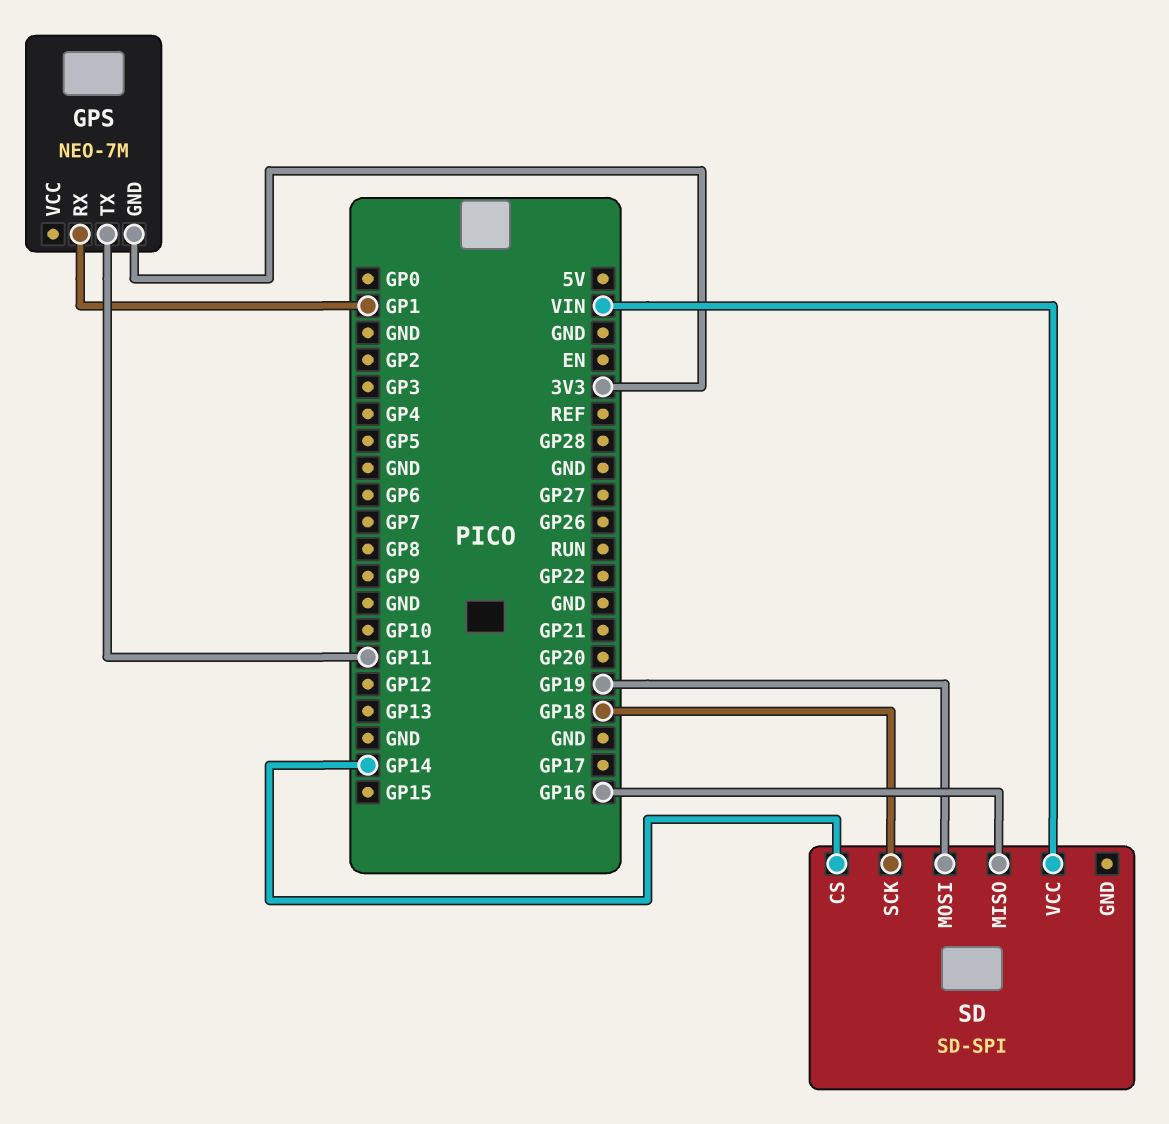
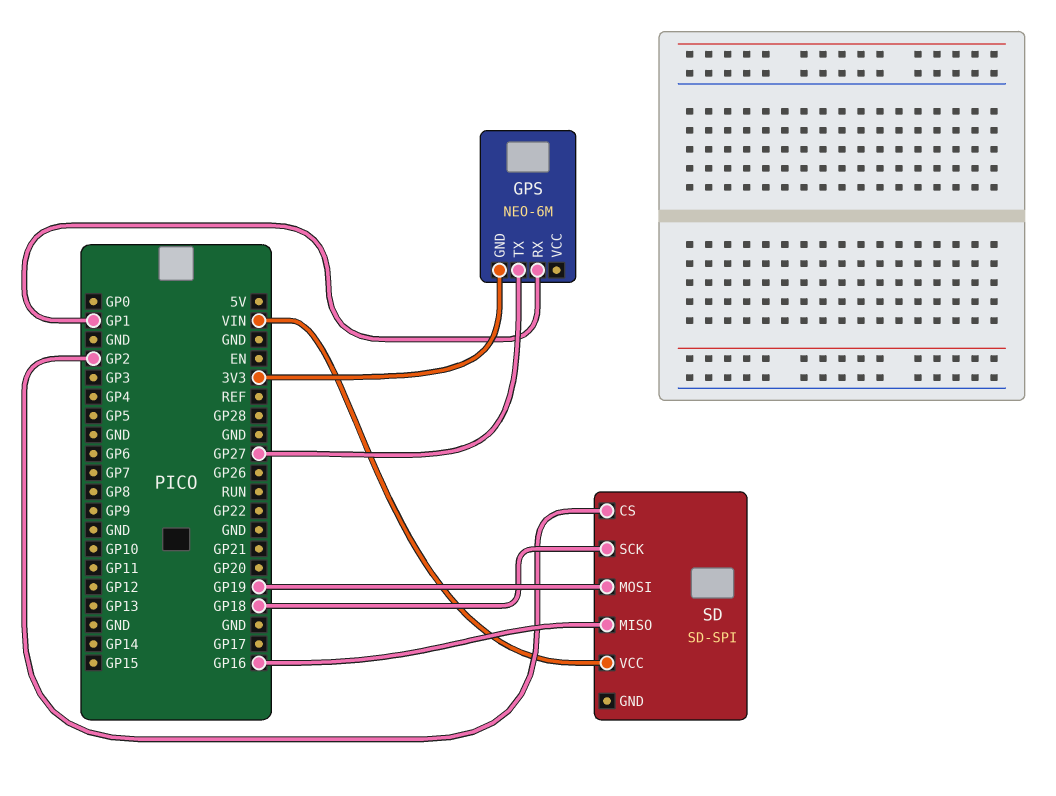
GPS: NEO-7M -> NEO-6M
GPS pin TX: GP11 -> GP27
SD pin CS: GP14 -> GP2

